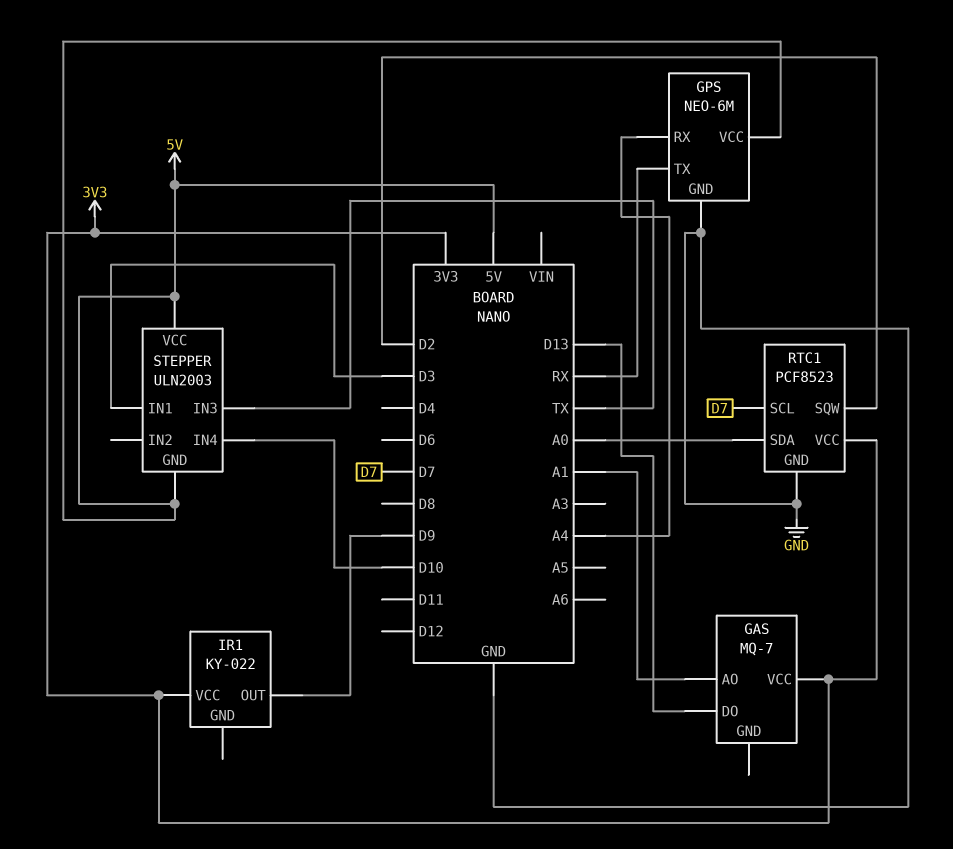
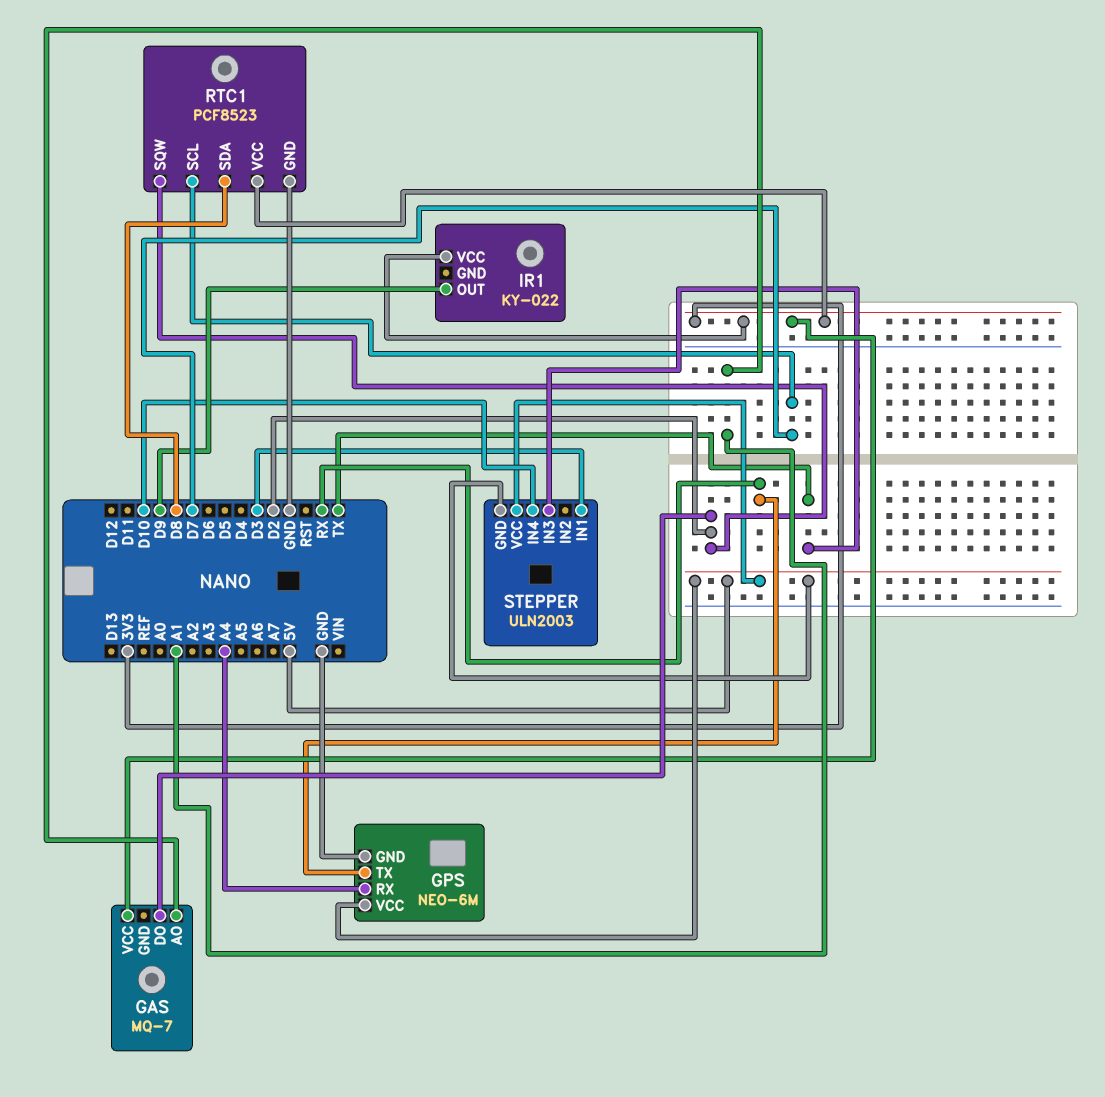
GAS pin DO: D13 -> D2
RTC1 pin SDA: A0 -> D8

